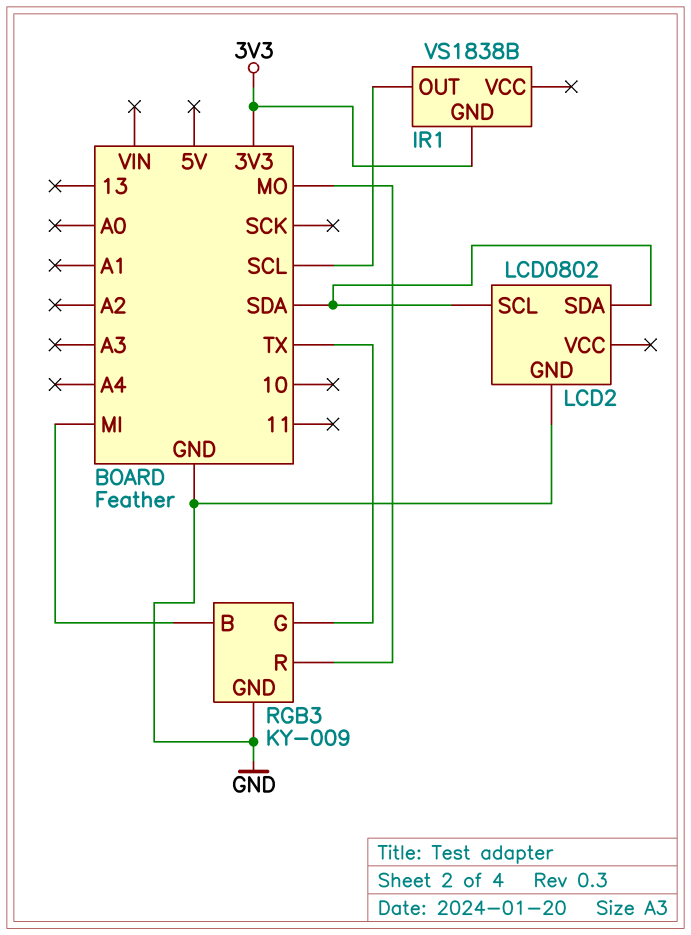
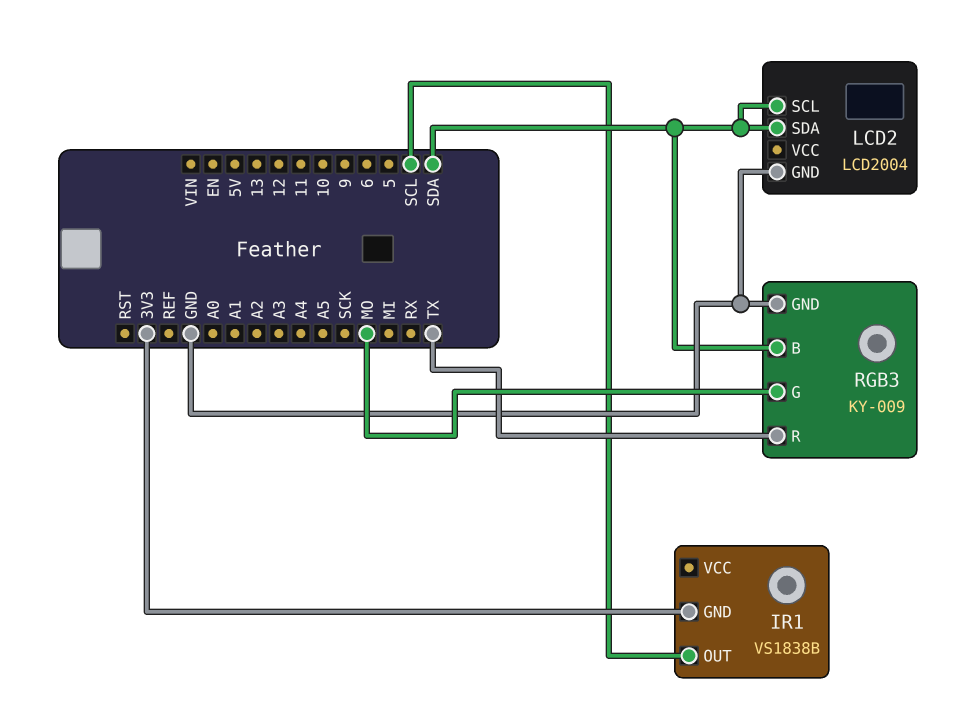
LCD2: LCD0802 -> LCD2004
RGB3 pin B: MI -> SDA
RGB3 pin G: TX -> MO
RGB3 pin R: MO -> TX

